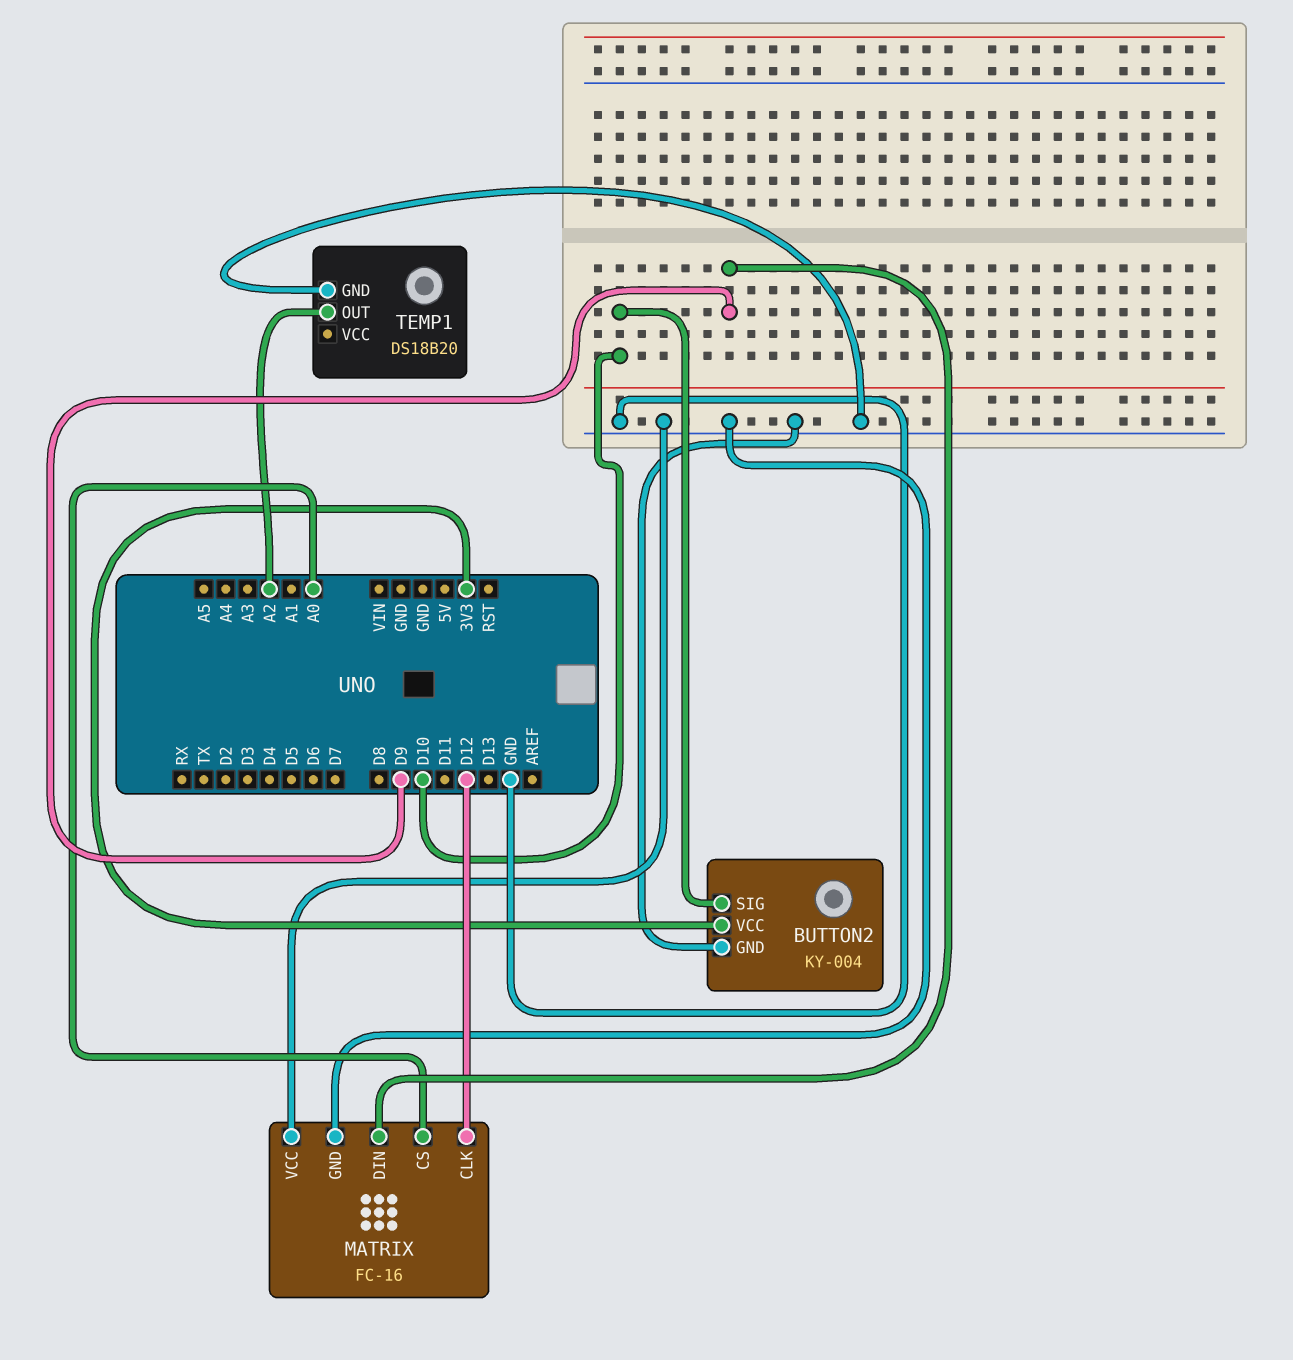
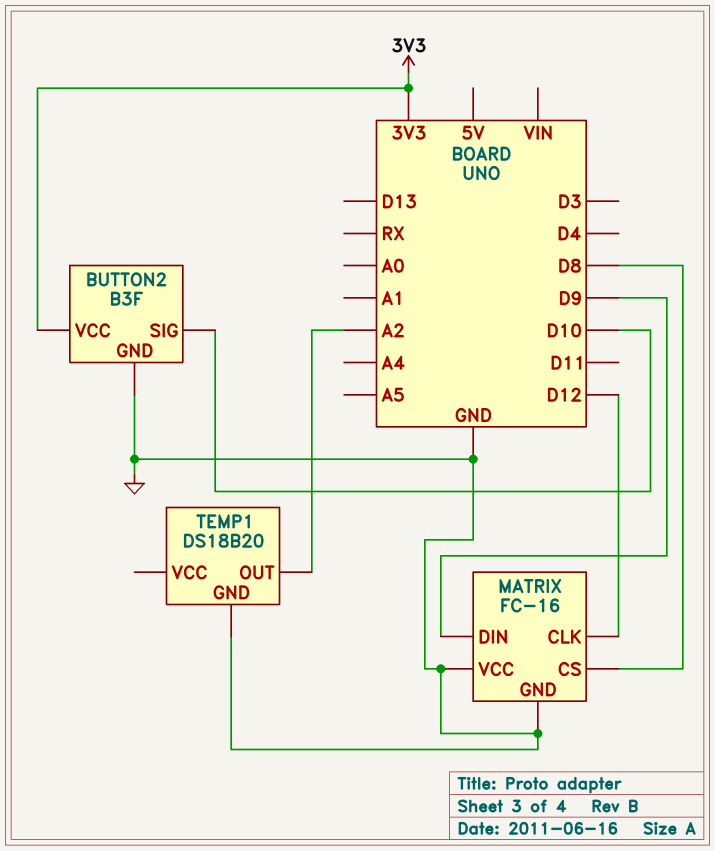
BUTTON2: KY-004 -> B3F
MATRIX pin CS: A0 -> D8

